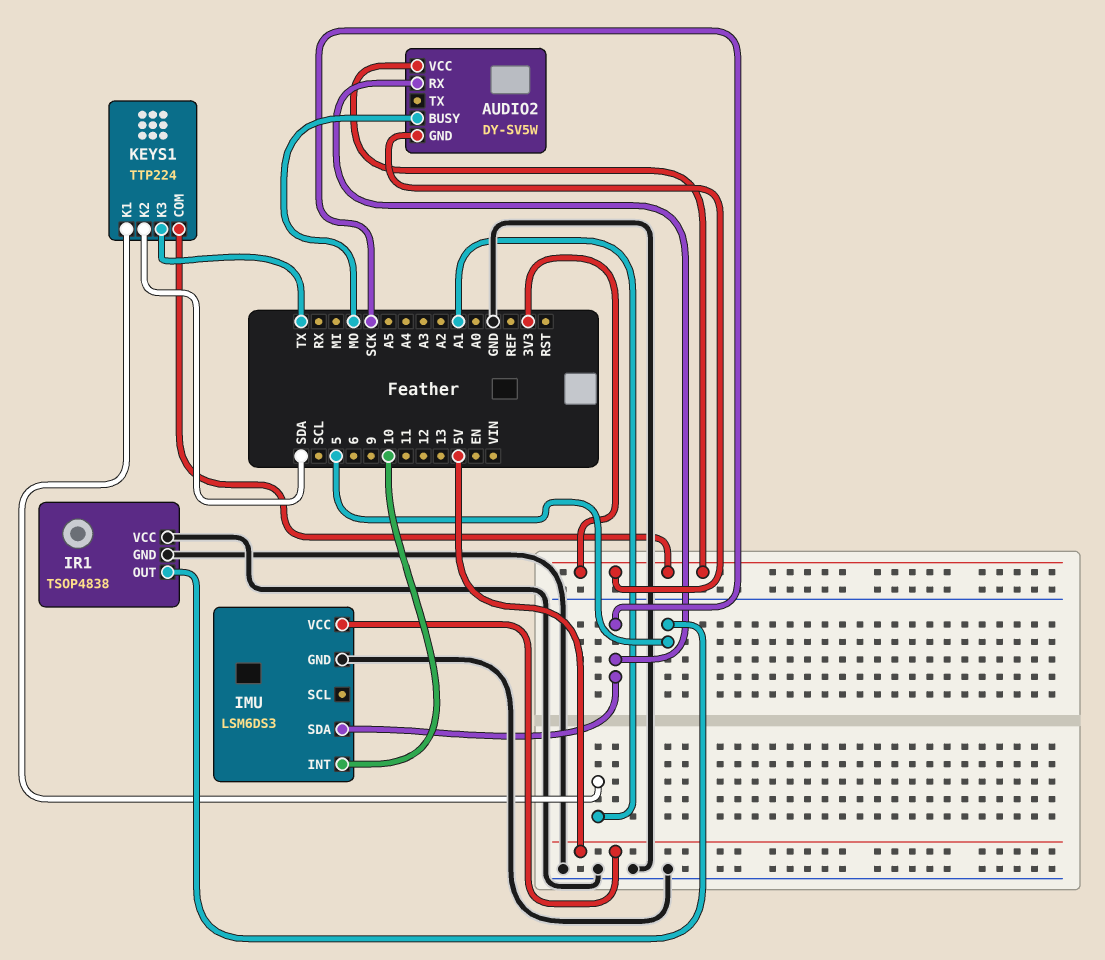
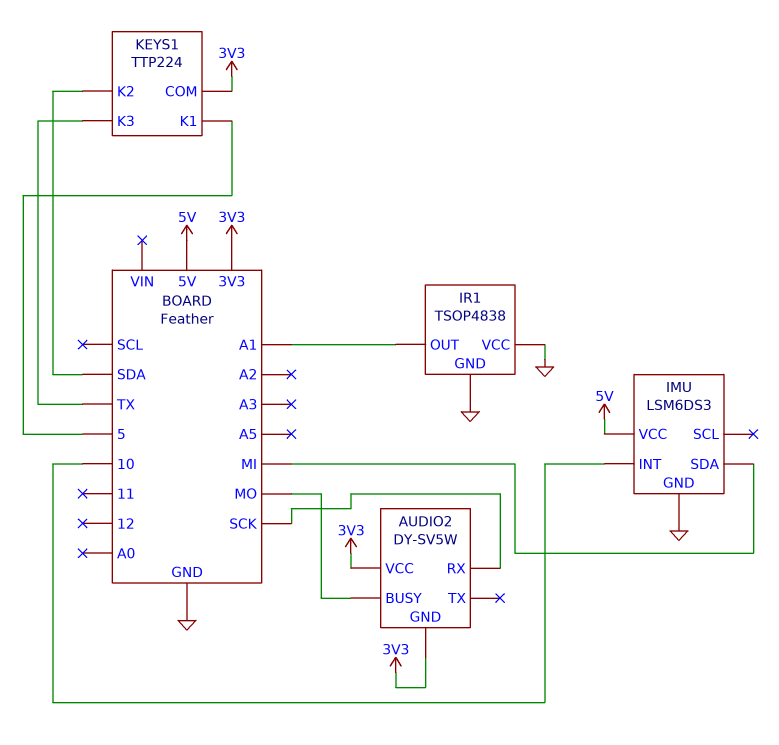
IMU pin SDA: SCK -> MI
IR1 pin OUT: 5 -> A1
KEYS1 pin K1: A1 -> 5

